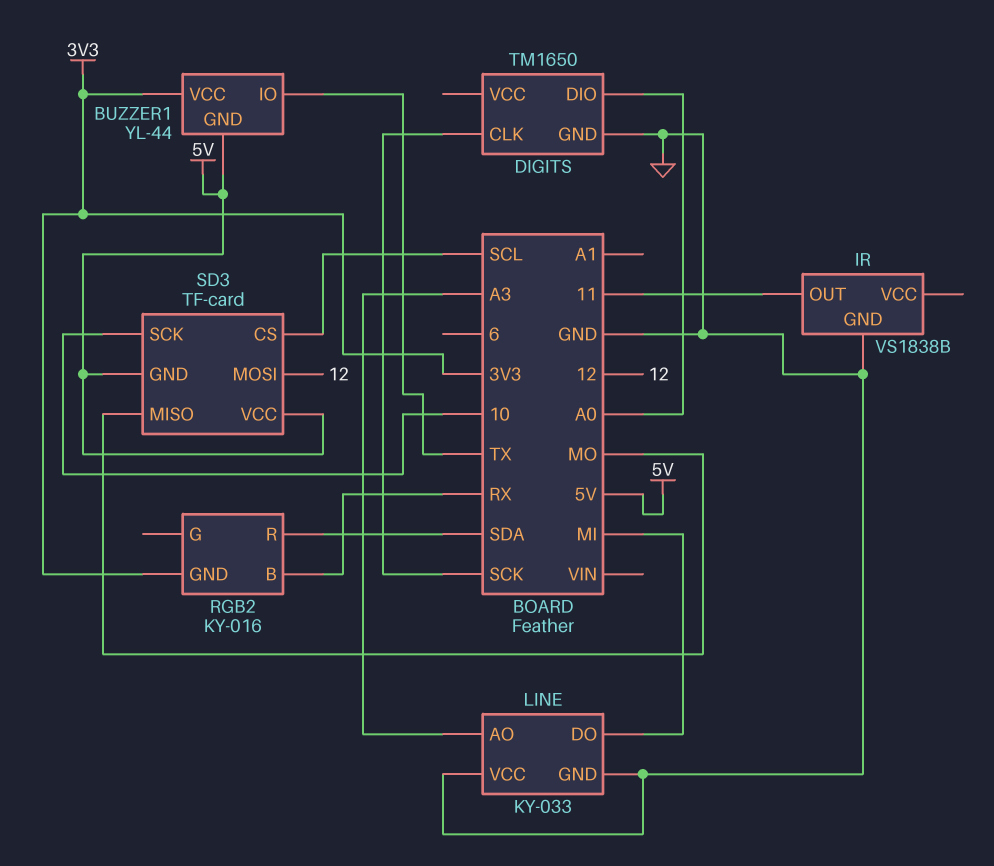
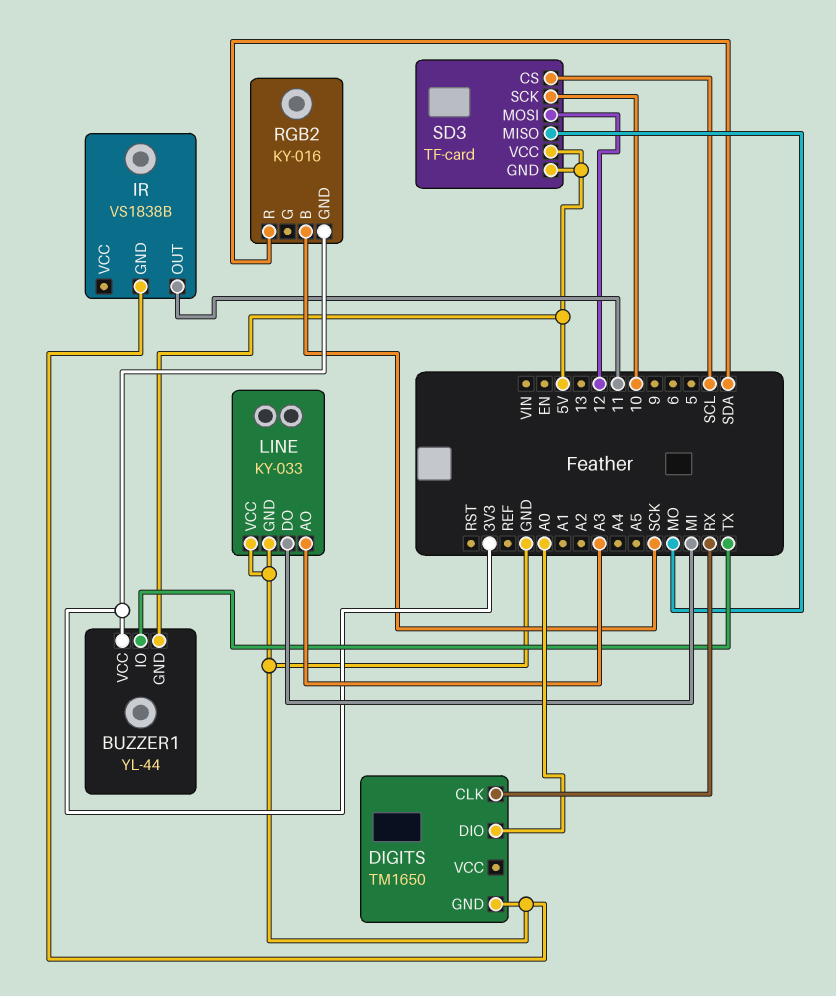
DIGITS pin CLK: SCK -> RX
RGB2 pin B: RX -> SCK

